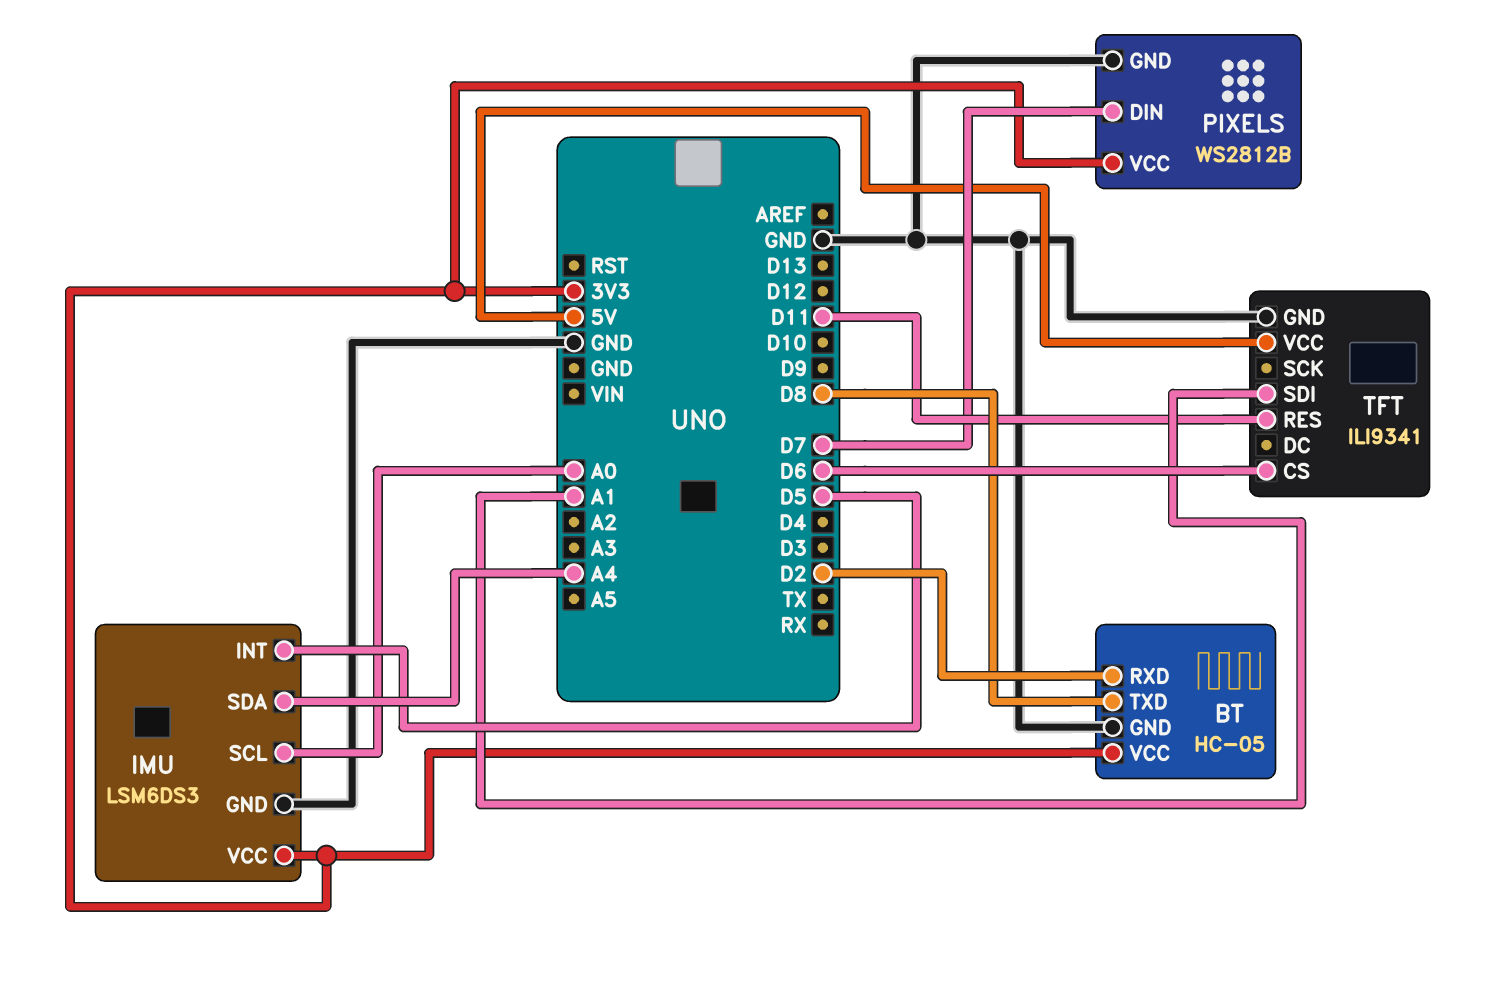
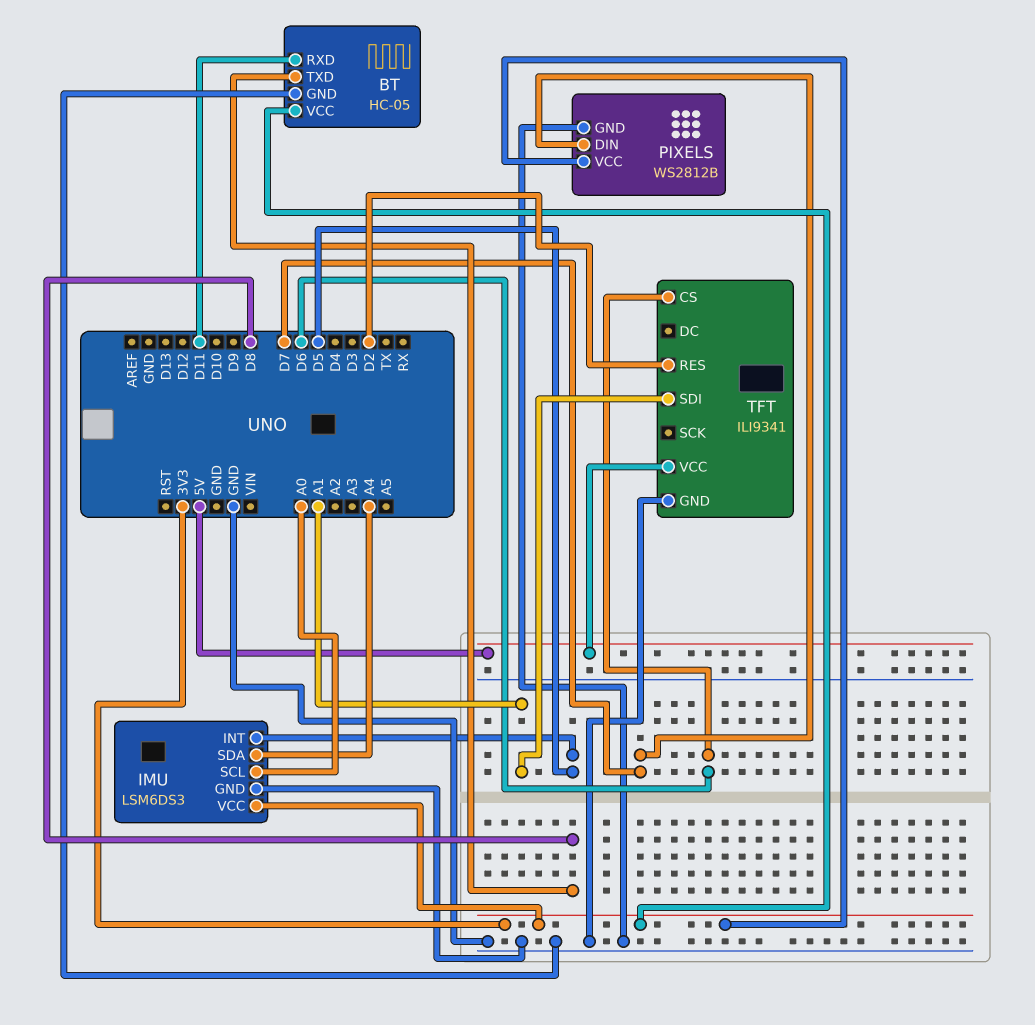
BT pin RXD: D2 -> D11
TFT pin RES: D11 -> D2

